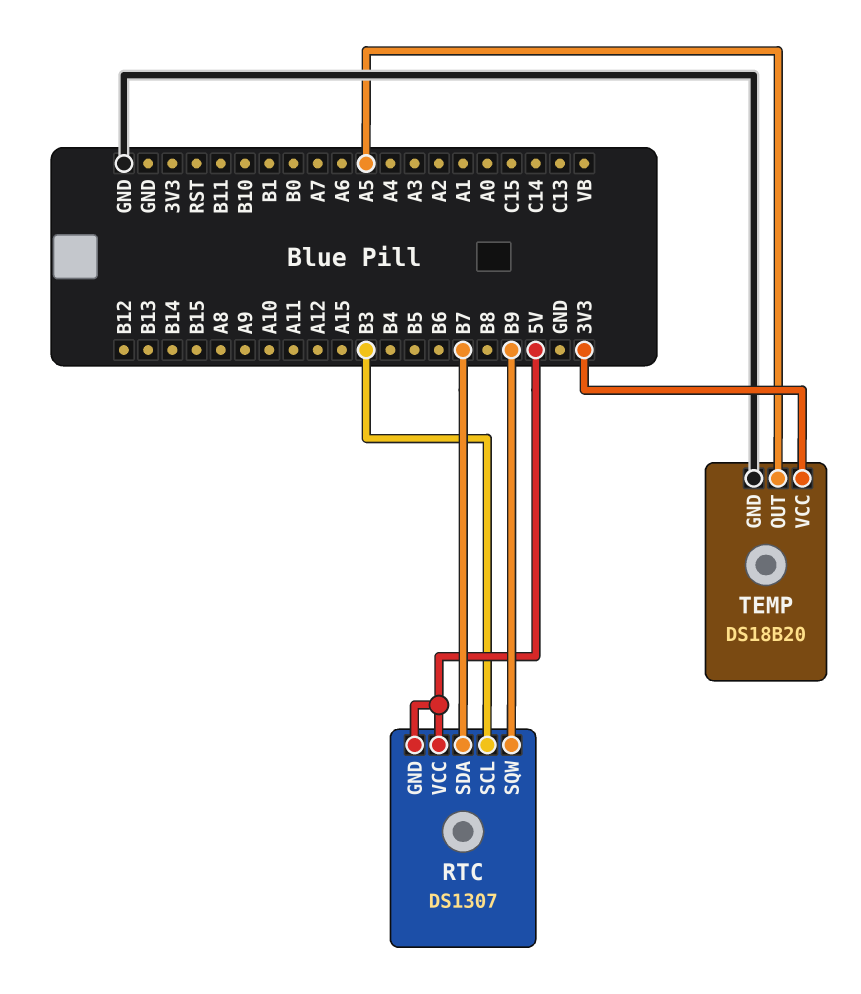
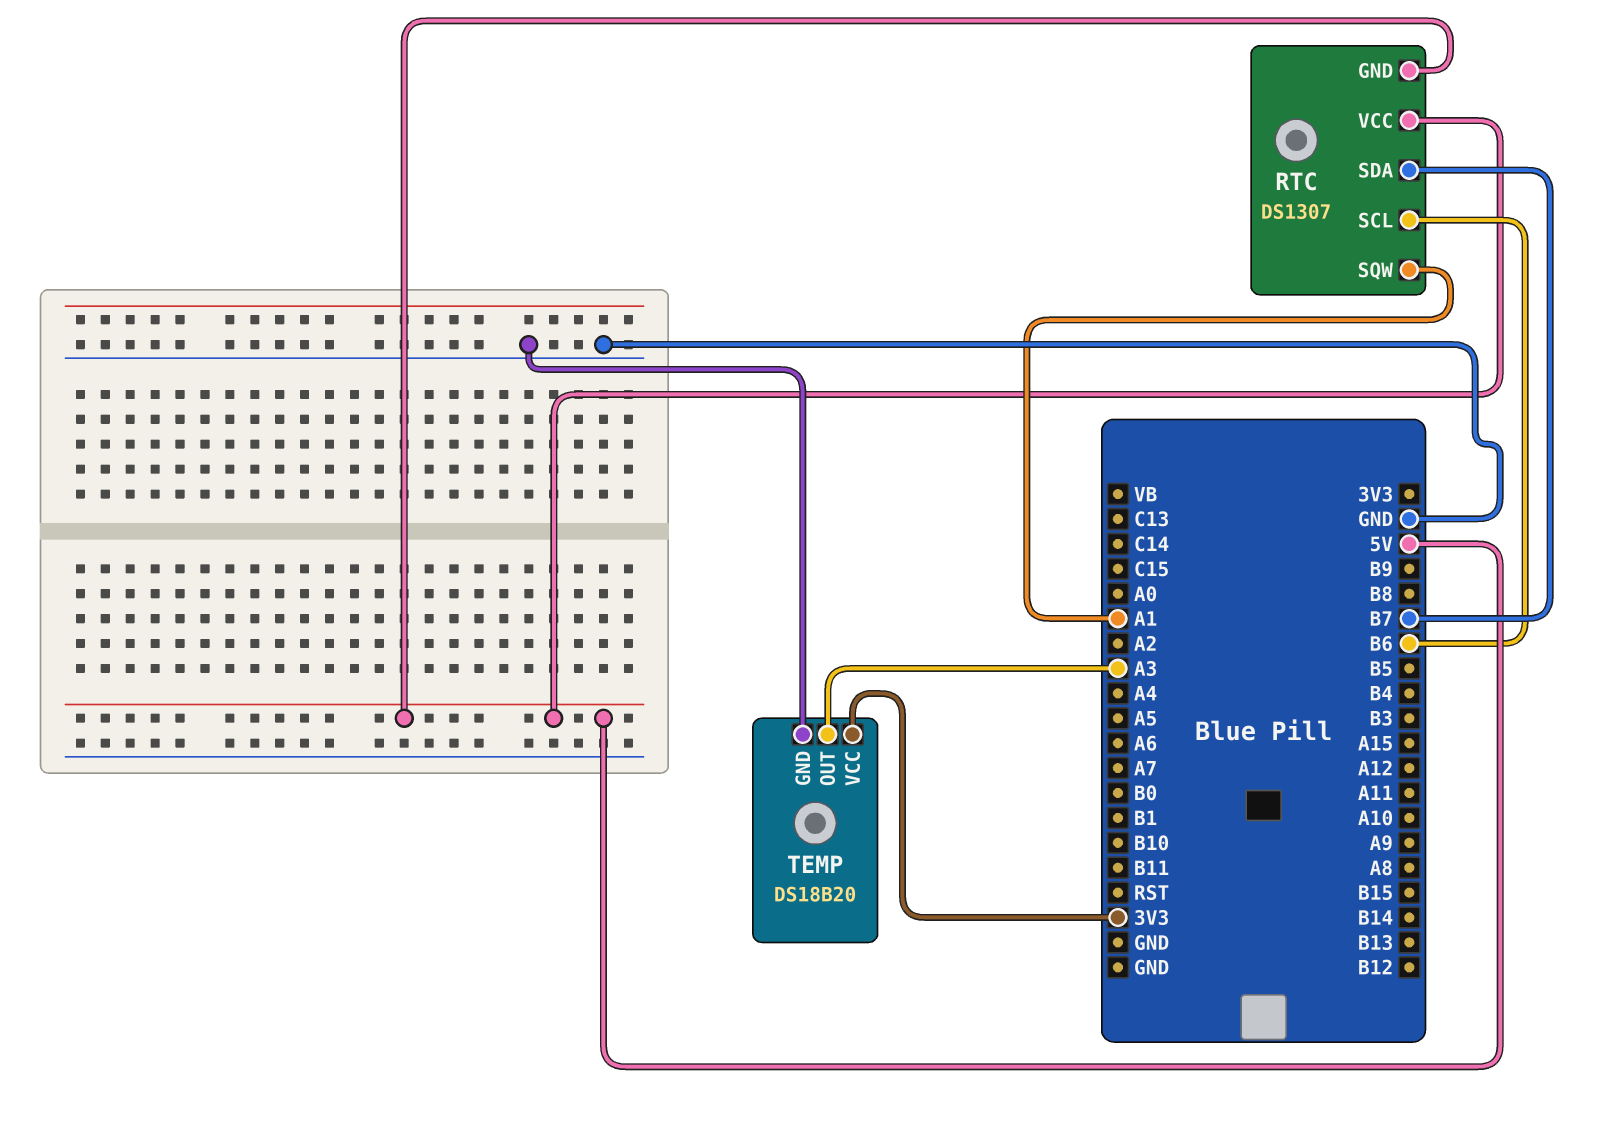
RTC pin SCL: B3 -> B6
RTC pin SQW: B9 -> A1
TEMP pin OUT: A5 -> A3

